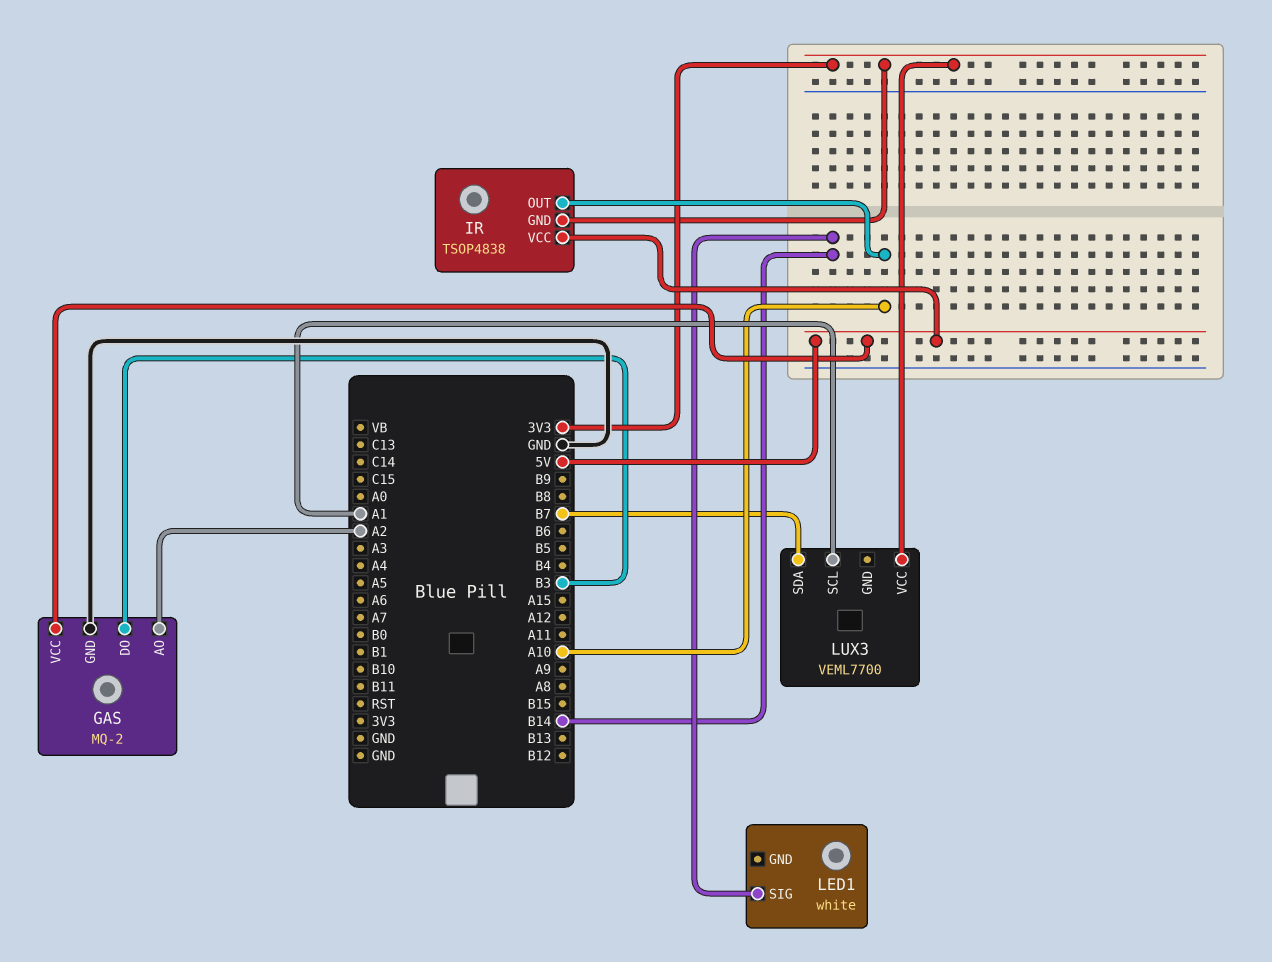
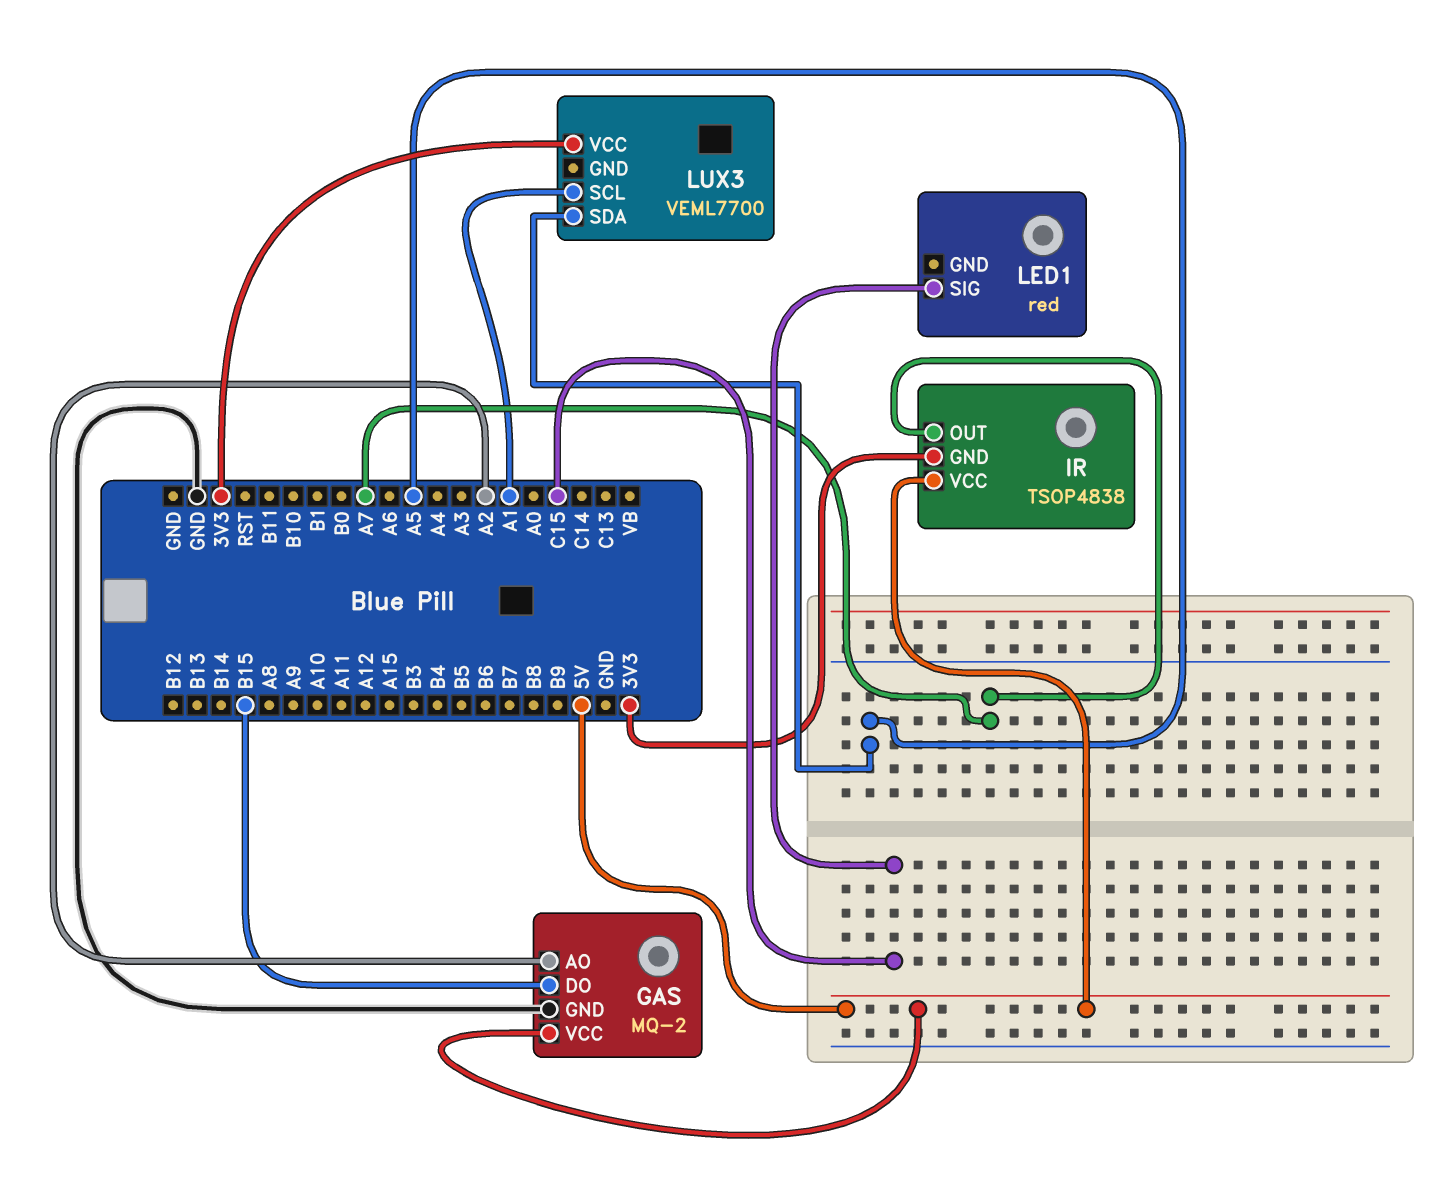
GAS pin DO: B3 -> B15
IR pin OUT: A10 -> A7
LED1: white -> red
LED1 pin SIG: B14 -> C15
LUX3 pin SDA: B7 -> A5

